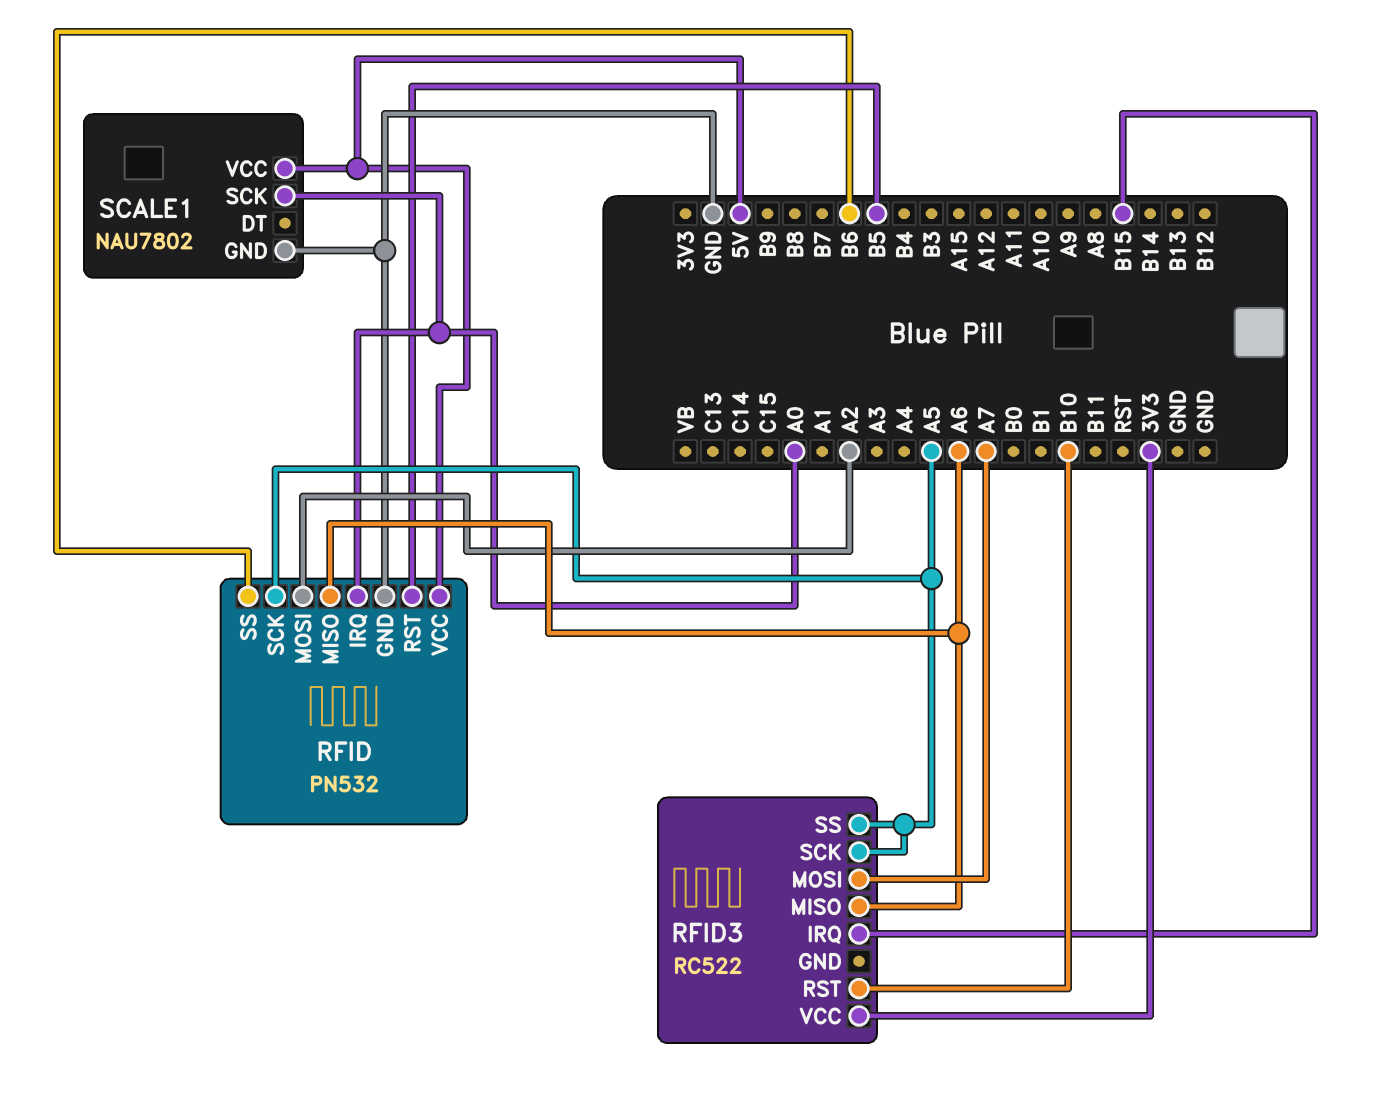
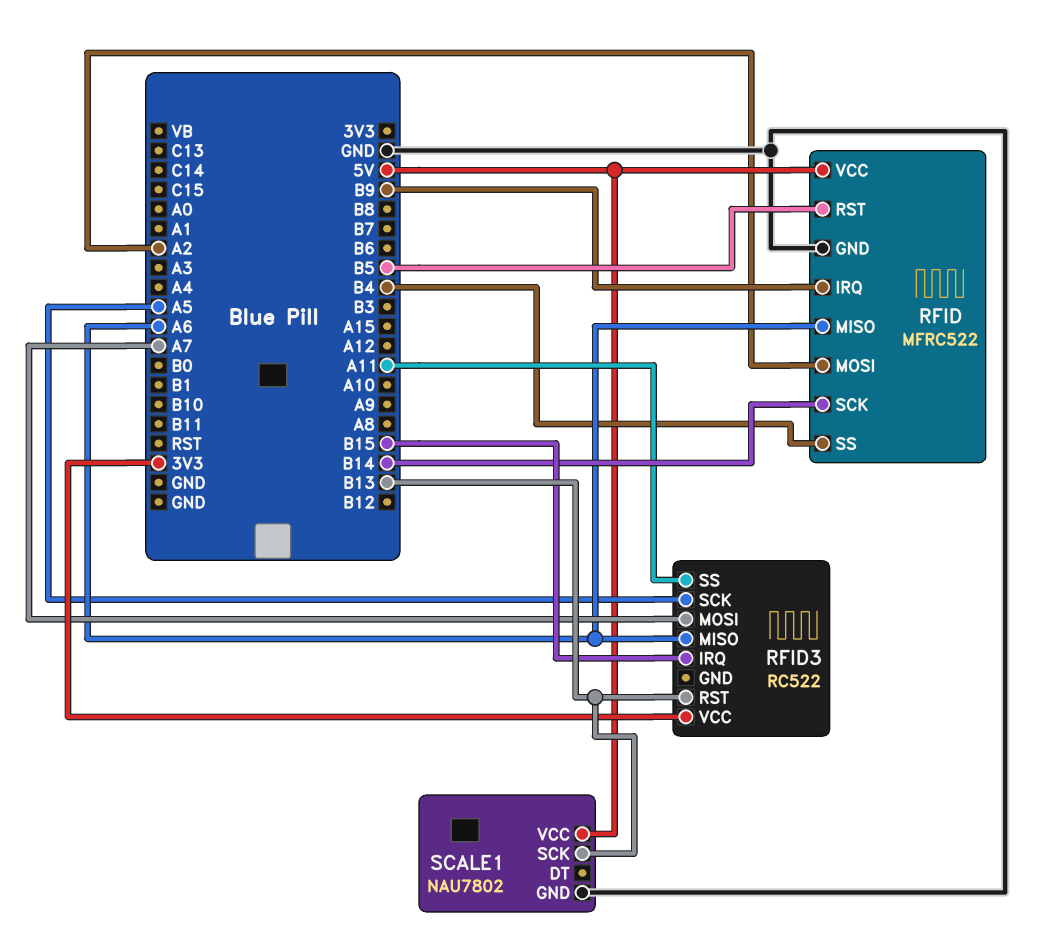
RFID: PN532 -> MFRC522
RFID pin IRQ: A0 -> B9
RFID pin SCK: A5 -> B14
RFID pin SS: B6 -> B4
RFID3 pin RST: B10 -> B13
RFID3 pin SS: A5 -> A11
SCALE1 pin SCK: A0 -> B13

